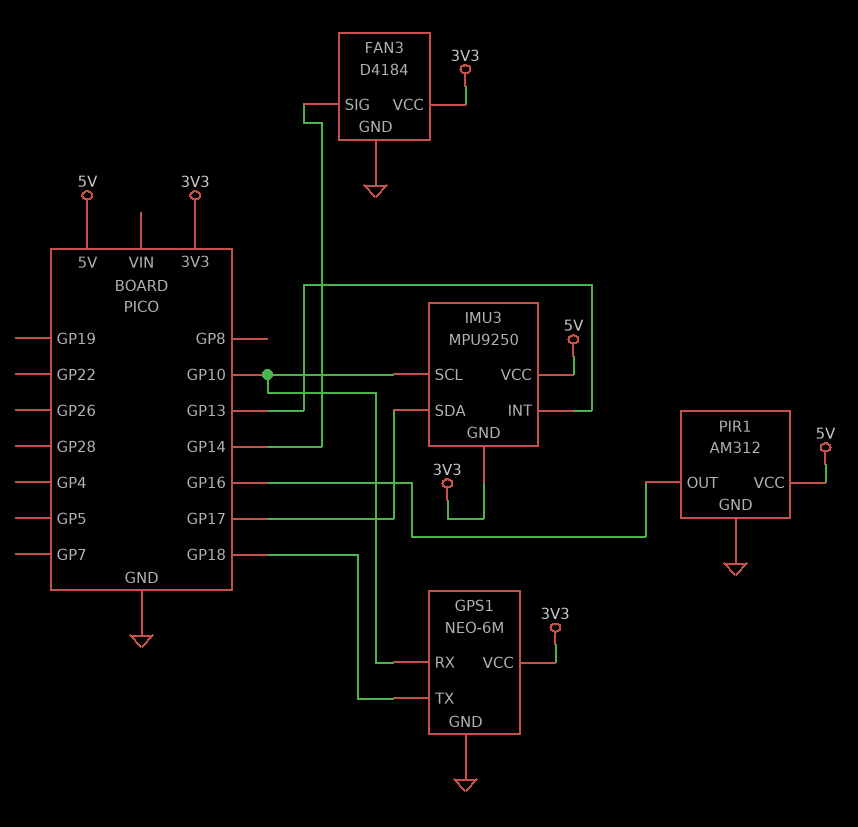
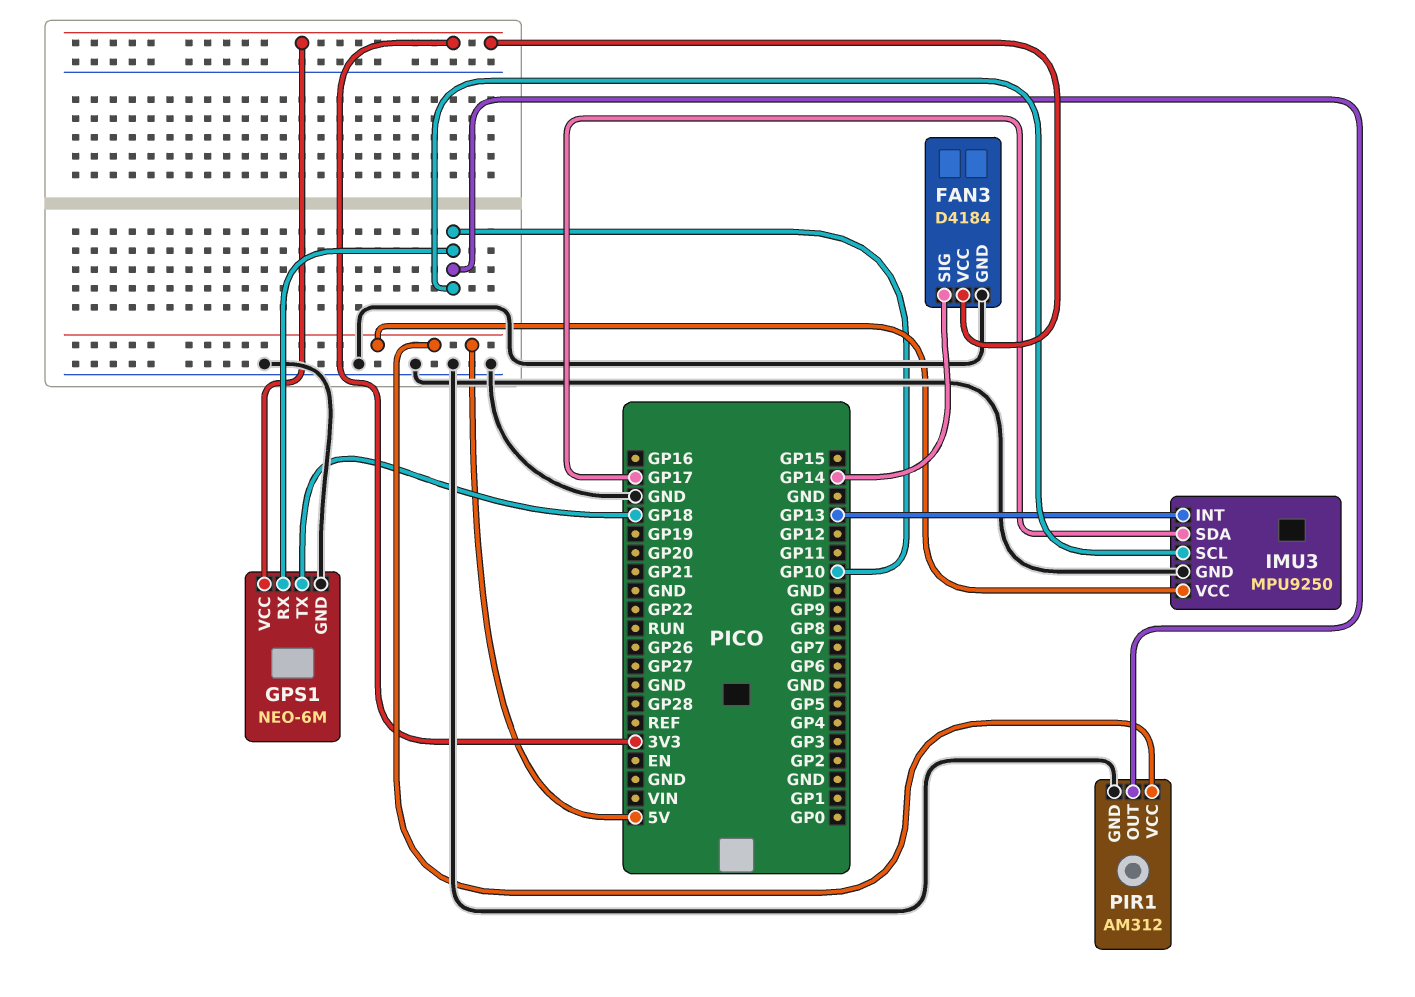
IMU3 pin GND: 3V3 -> GND
PIR1 pin OUT: GP16 -> GP10

